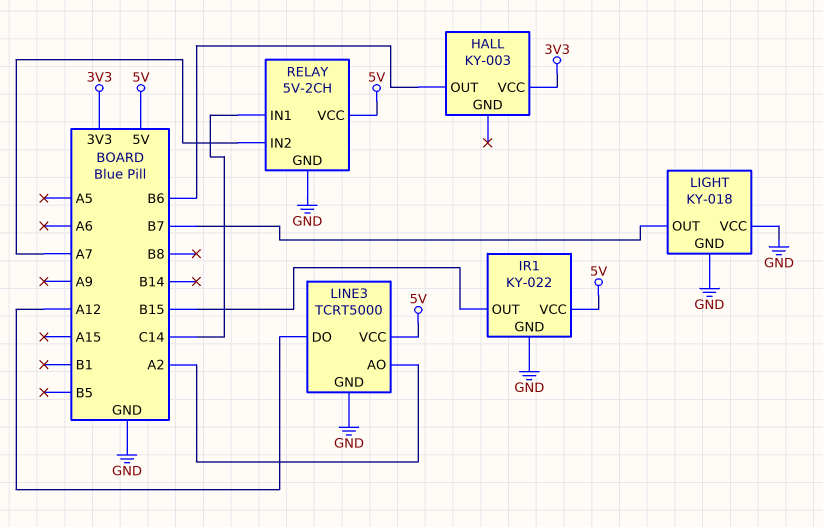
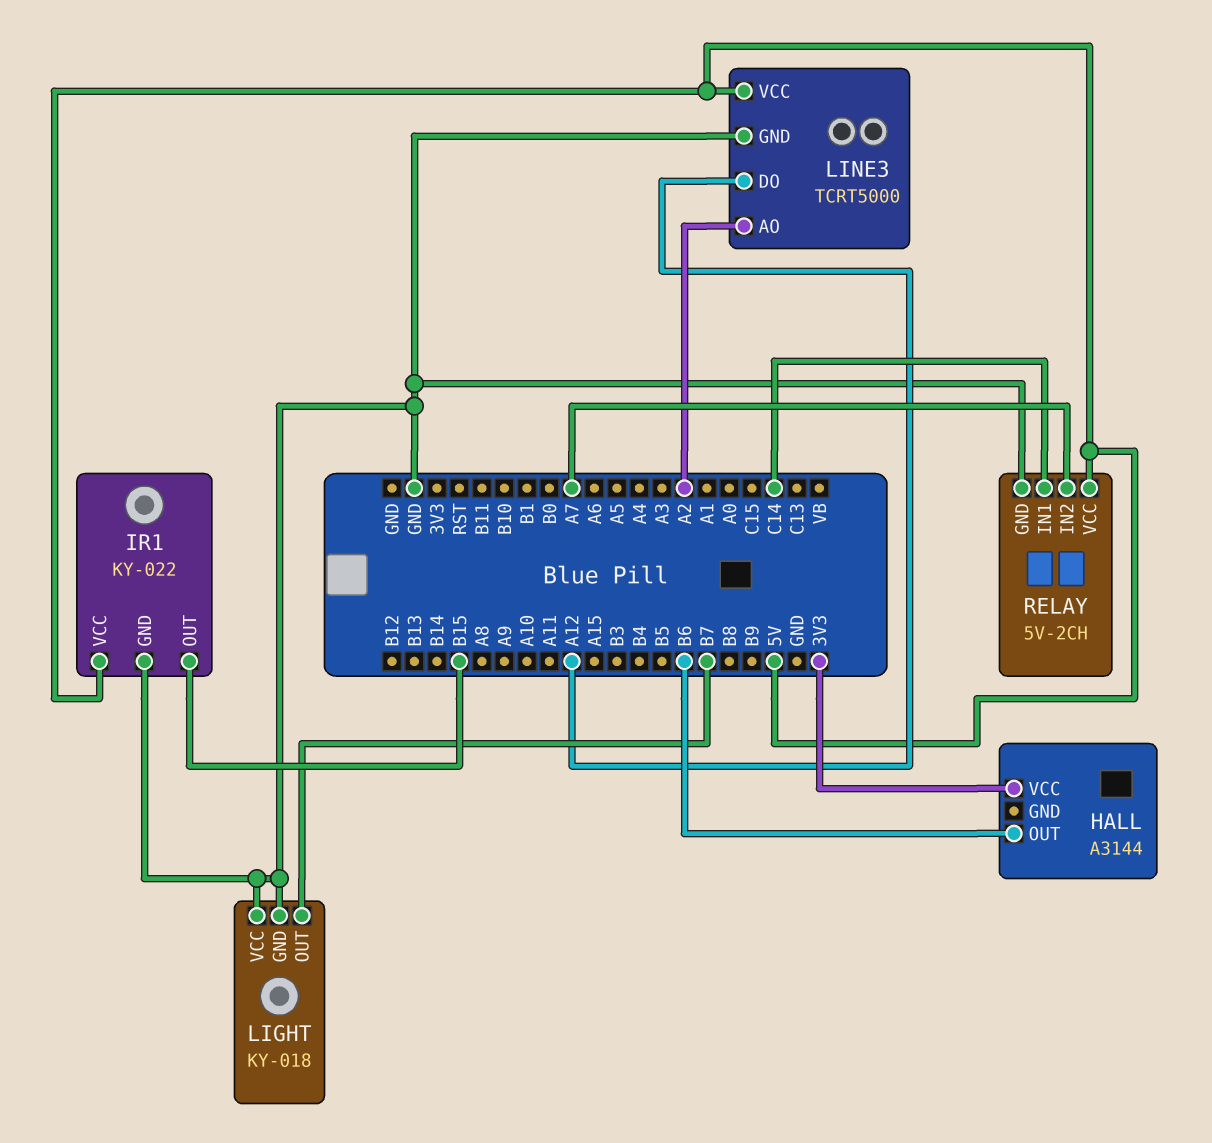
HALL: KY-003 -> A3144

